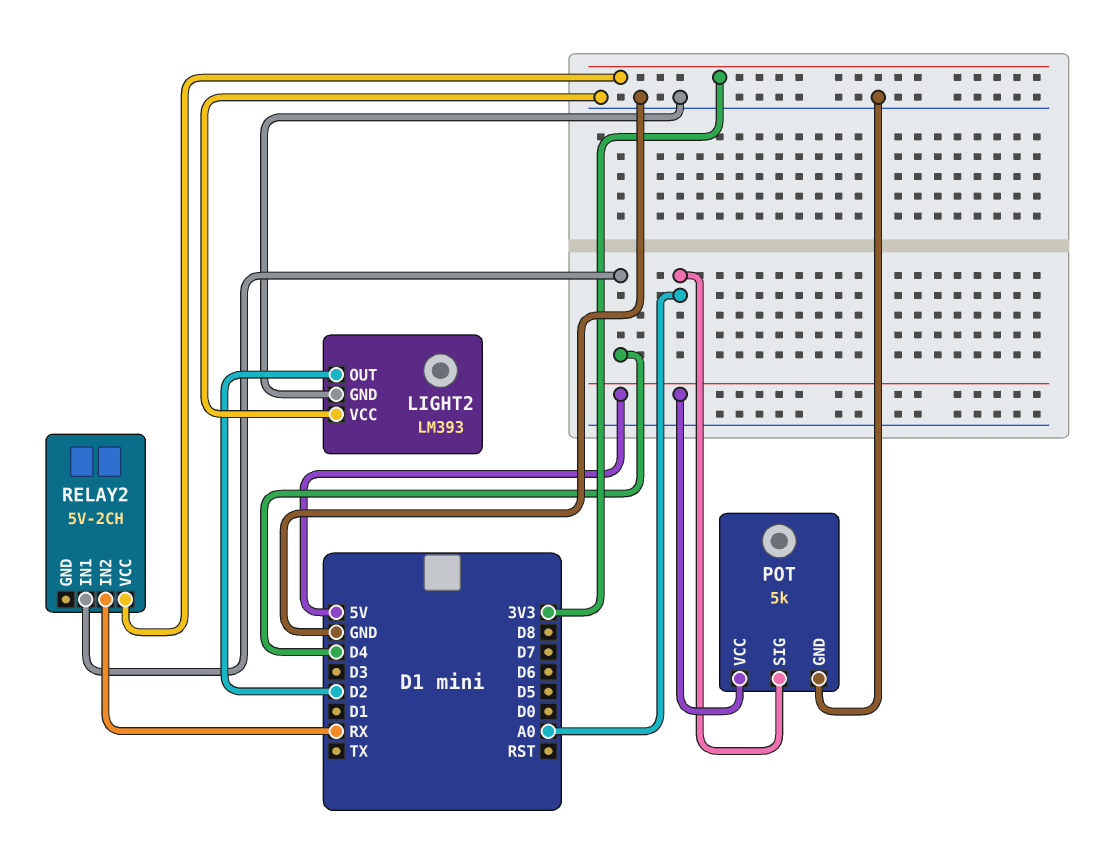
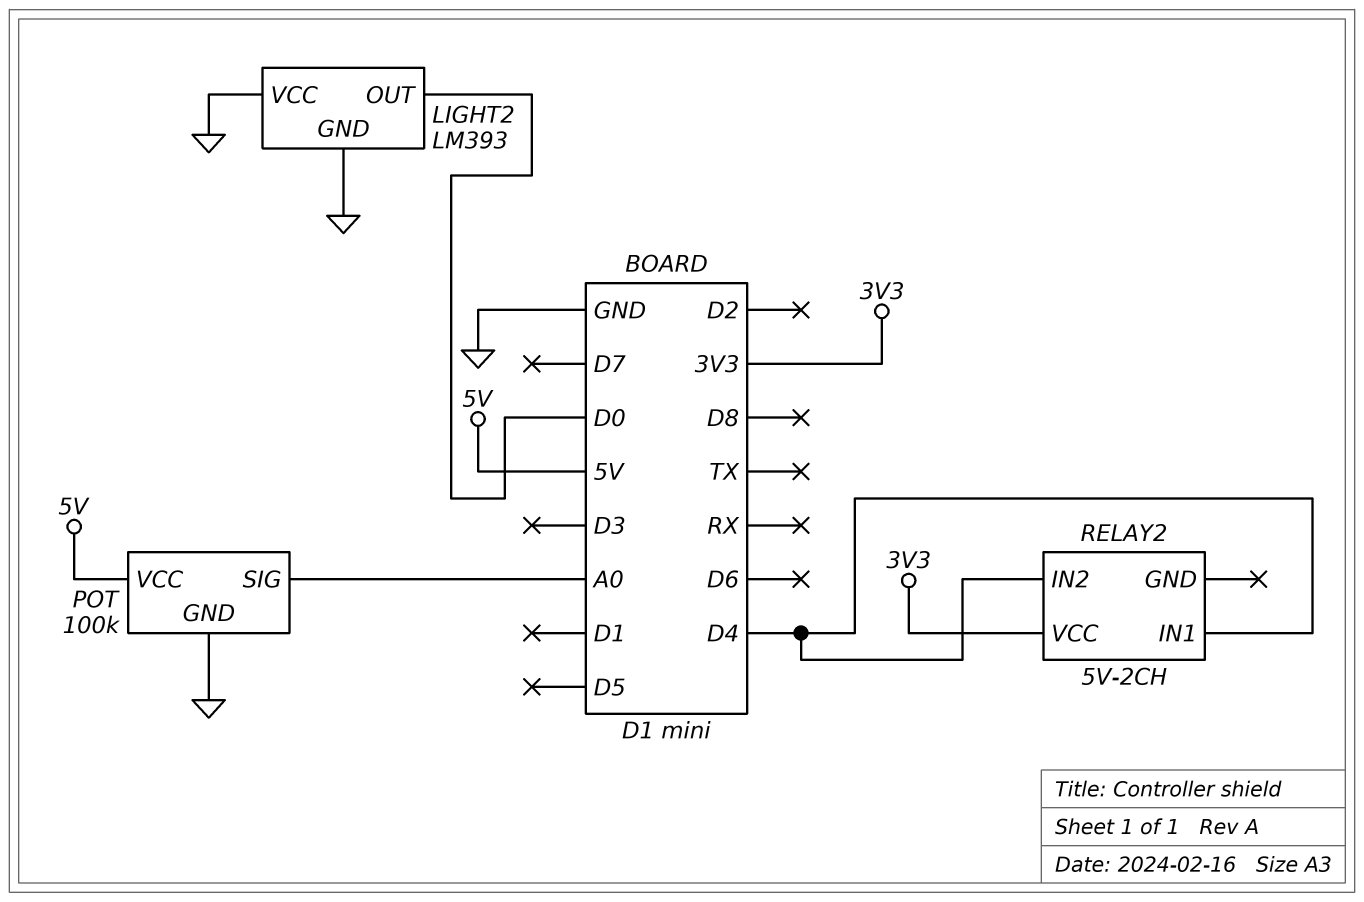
LIGHT2 pin OUT: D2 -> D0
POT: 5k -> 100k
RELAY2 pin IN2: RX -> D4

